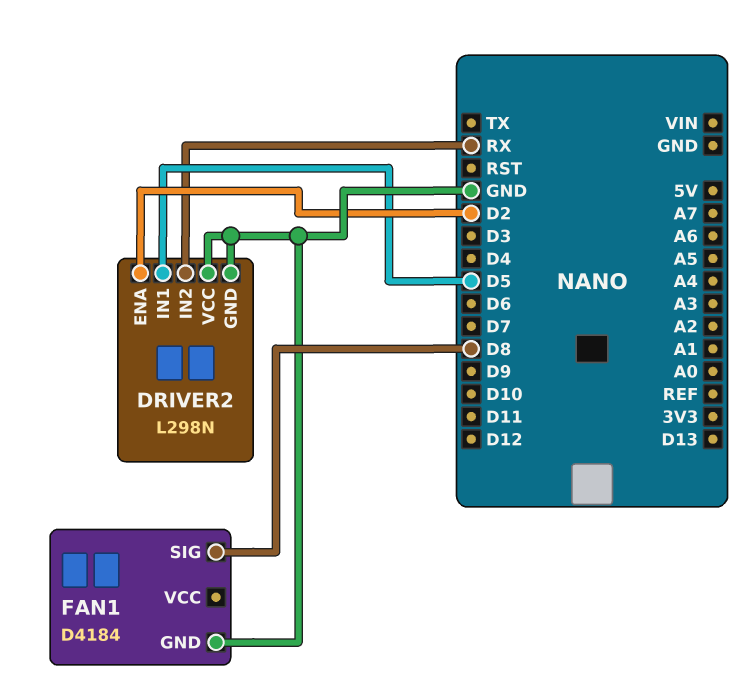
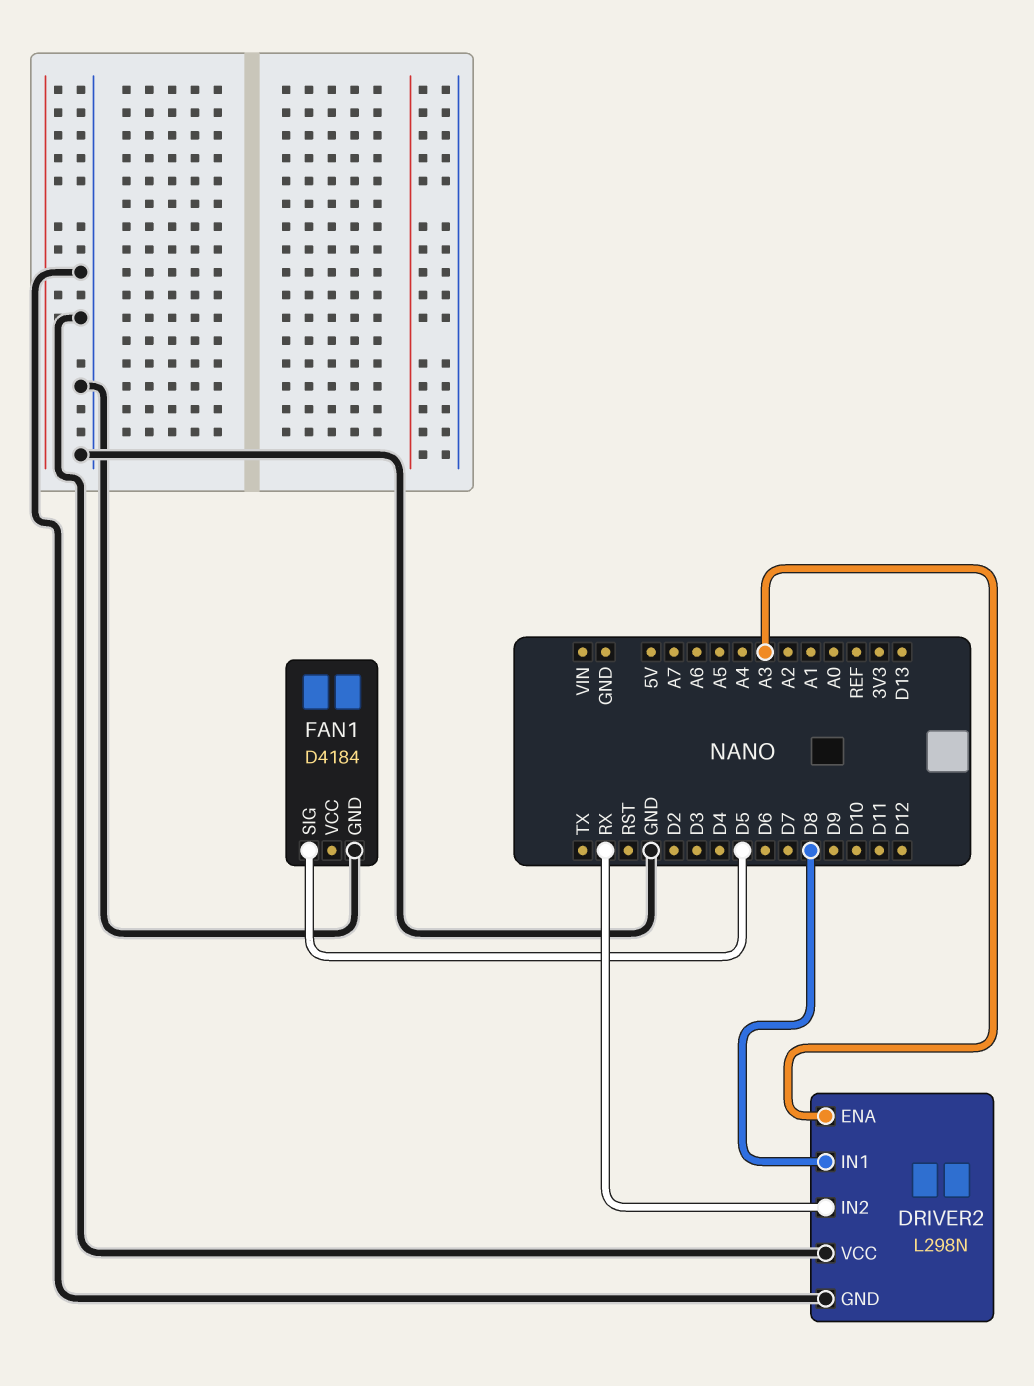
DRIVER2 pin ENA: D2 -> A3
DRIVER2 pin IN1: D5 -> D8
FAN1 pin SIG: D8 -> D5

